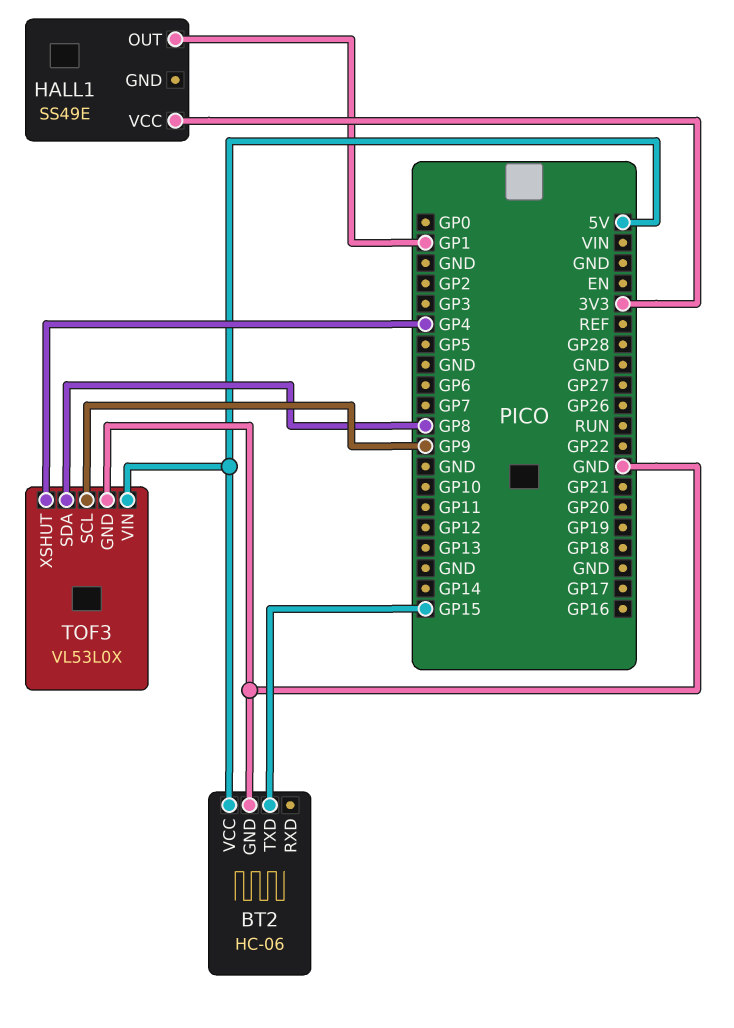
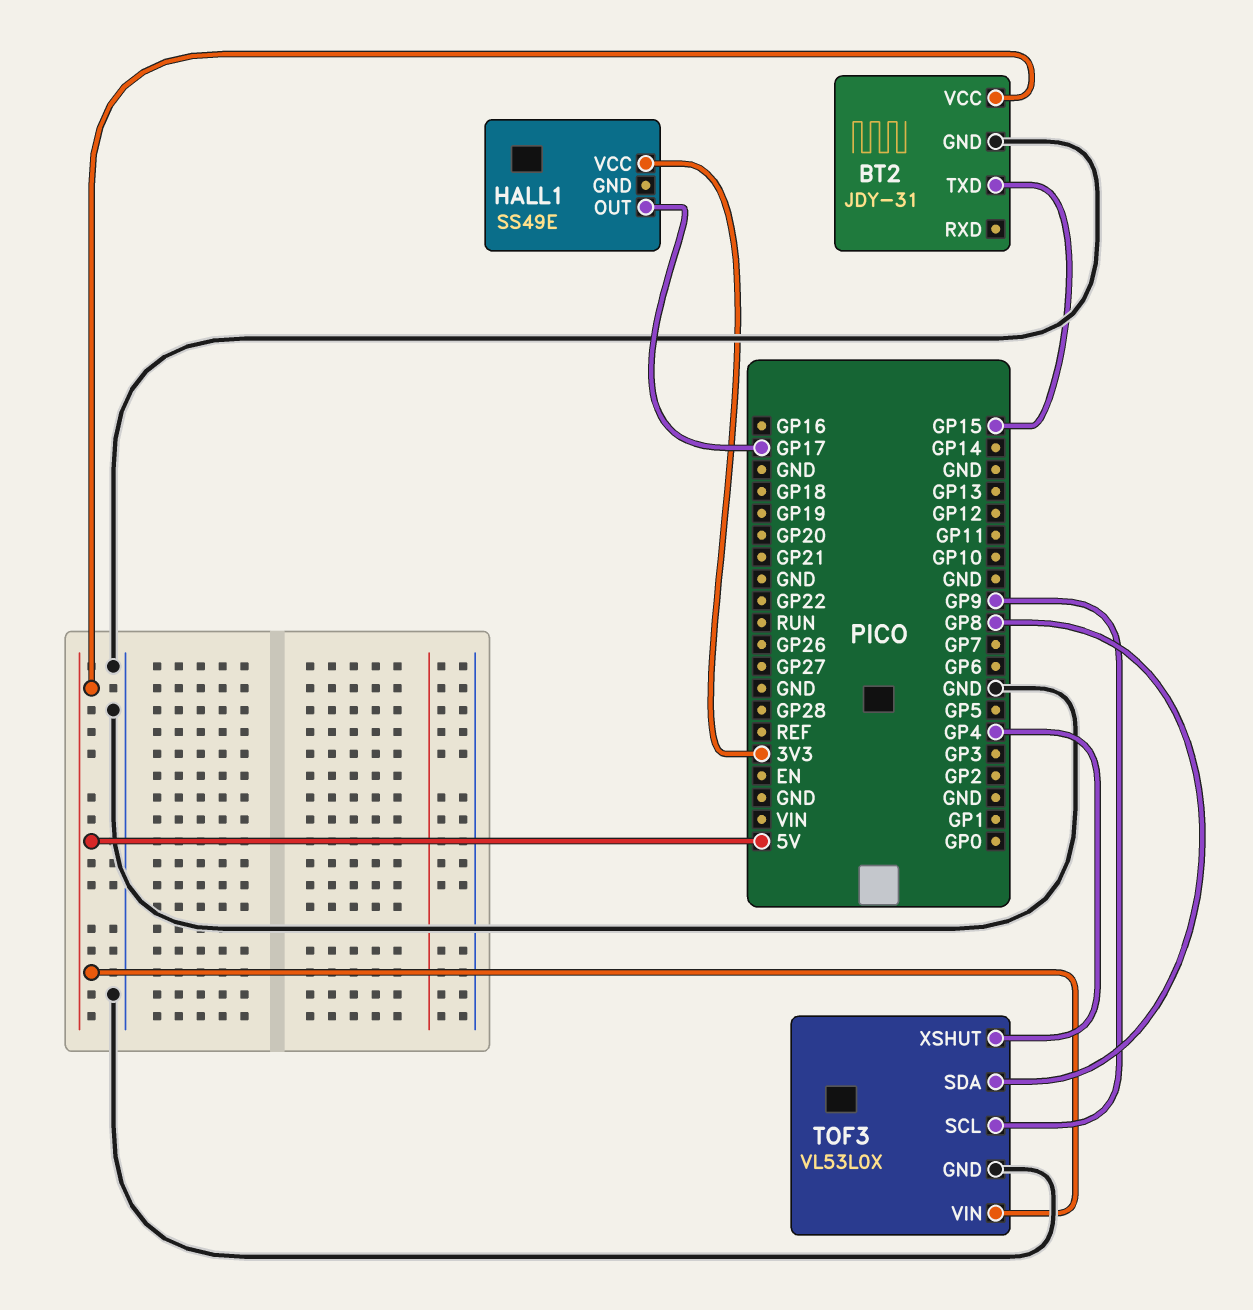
BT2: HC-06 -> JDY-31
HALL1 pin OUT: GP1 -> GP17

